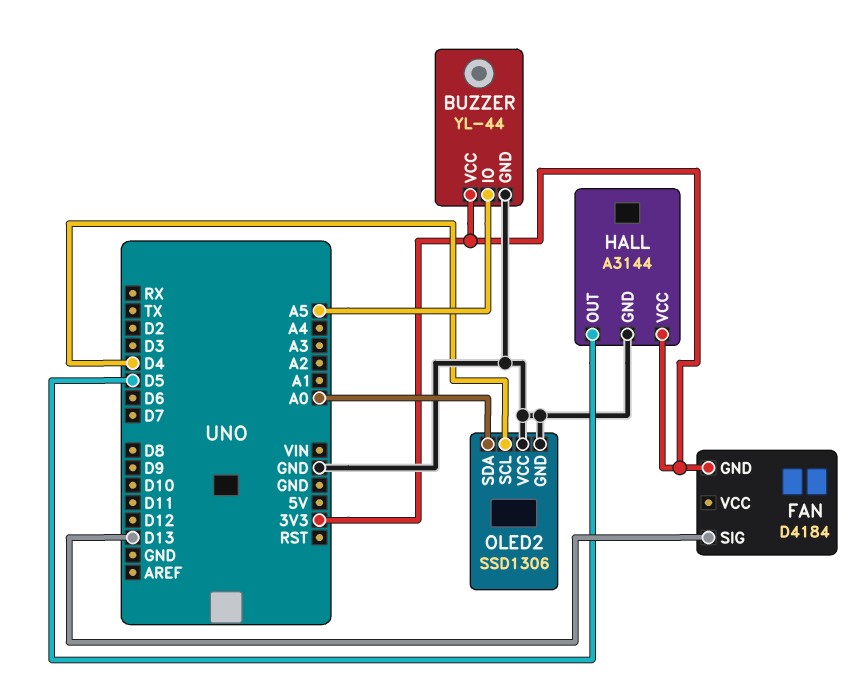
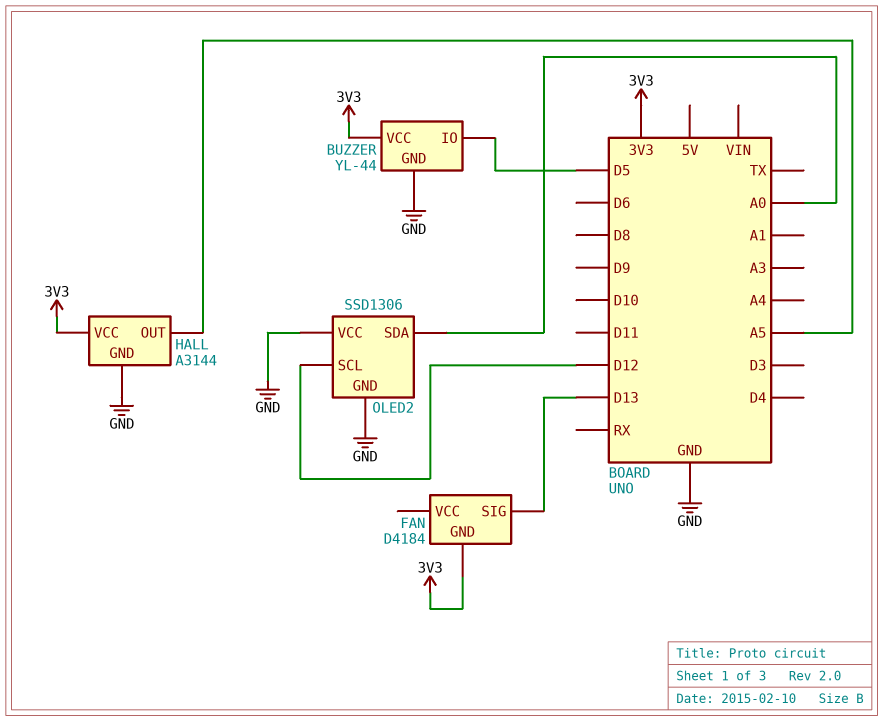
BUZZER pin IO: A5 -> D5
HALL pin OUT: D5 -> A5
OLED2 pin SCL: D4 -> D12

